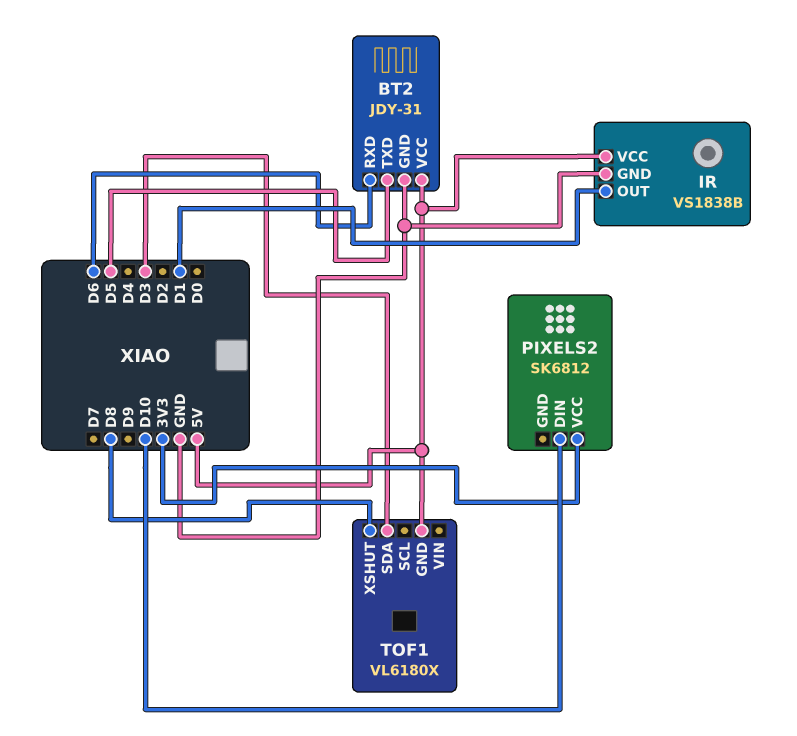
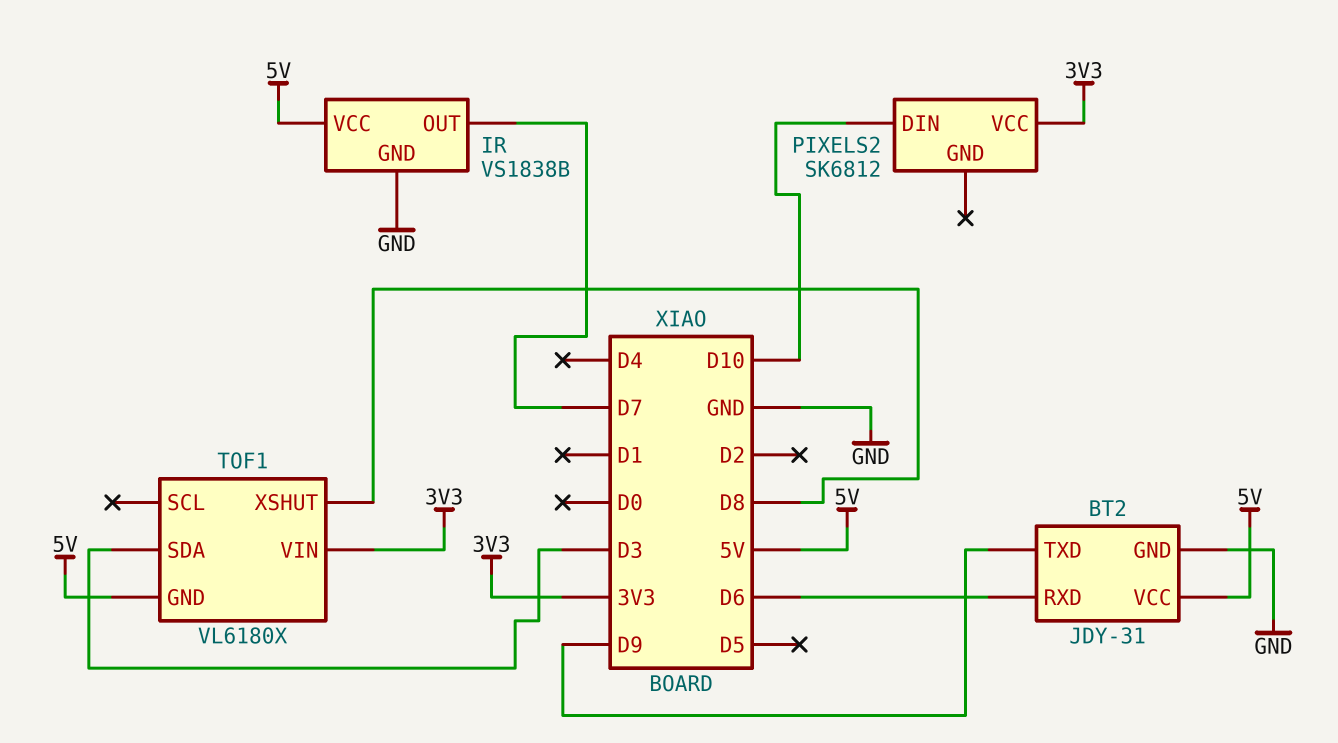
BT2 pin TXD: D5 -> D9
IR pin OUT: D1 -> D7
TOF1 pin VIN: none -> 3V3

